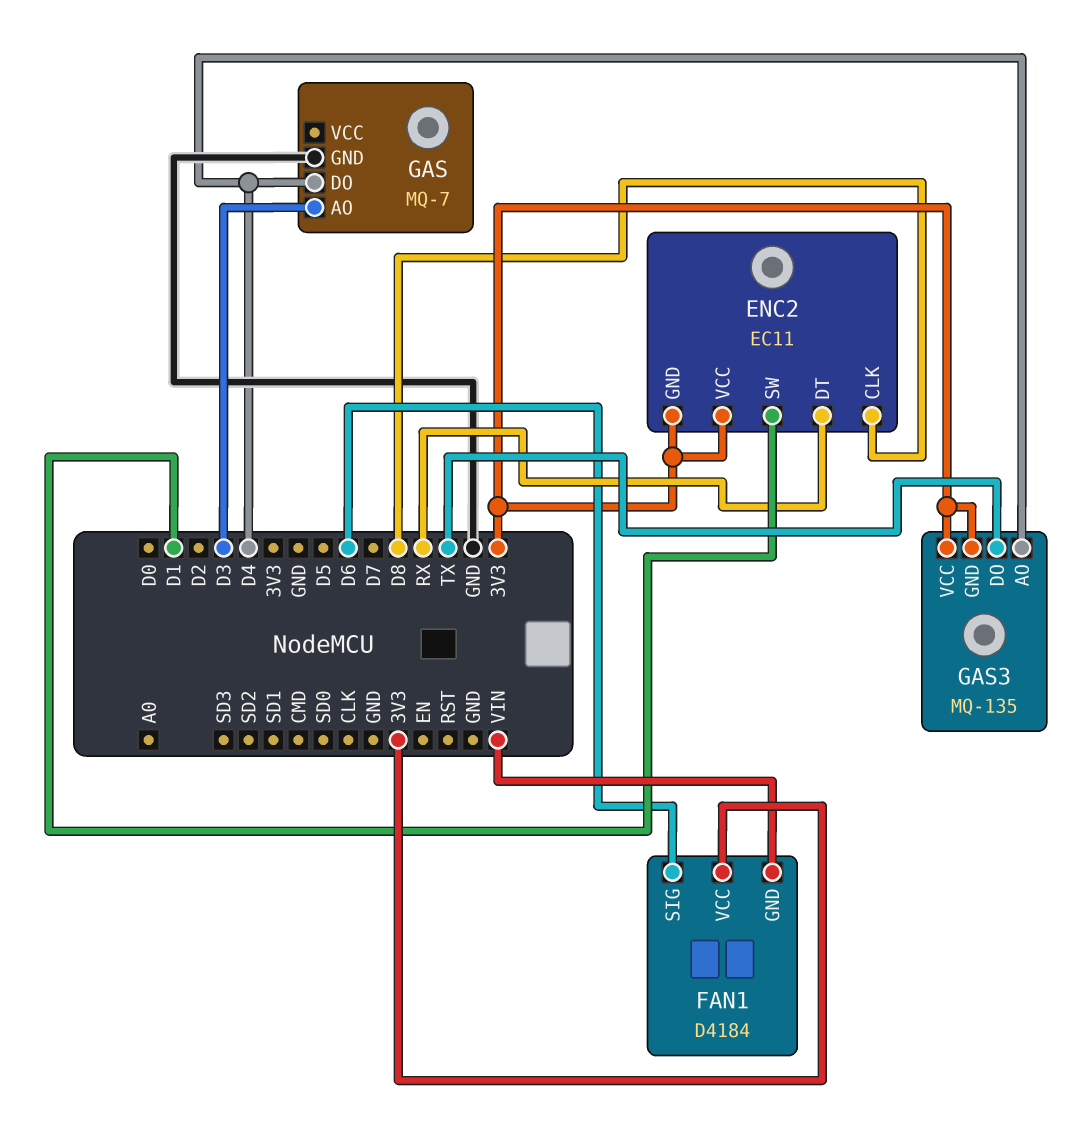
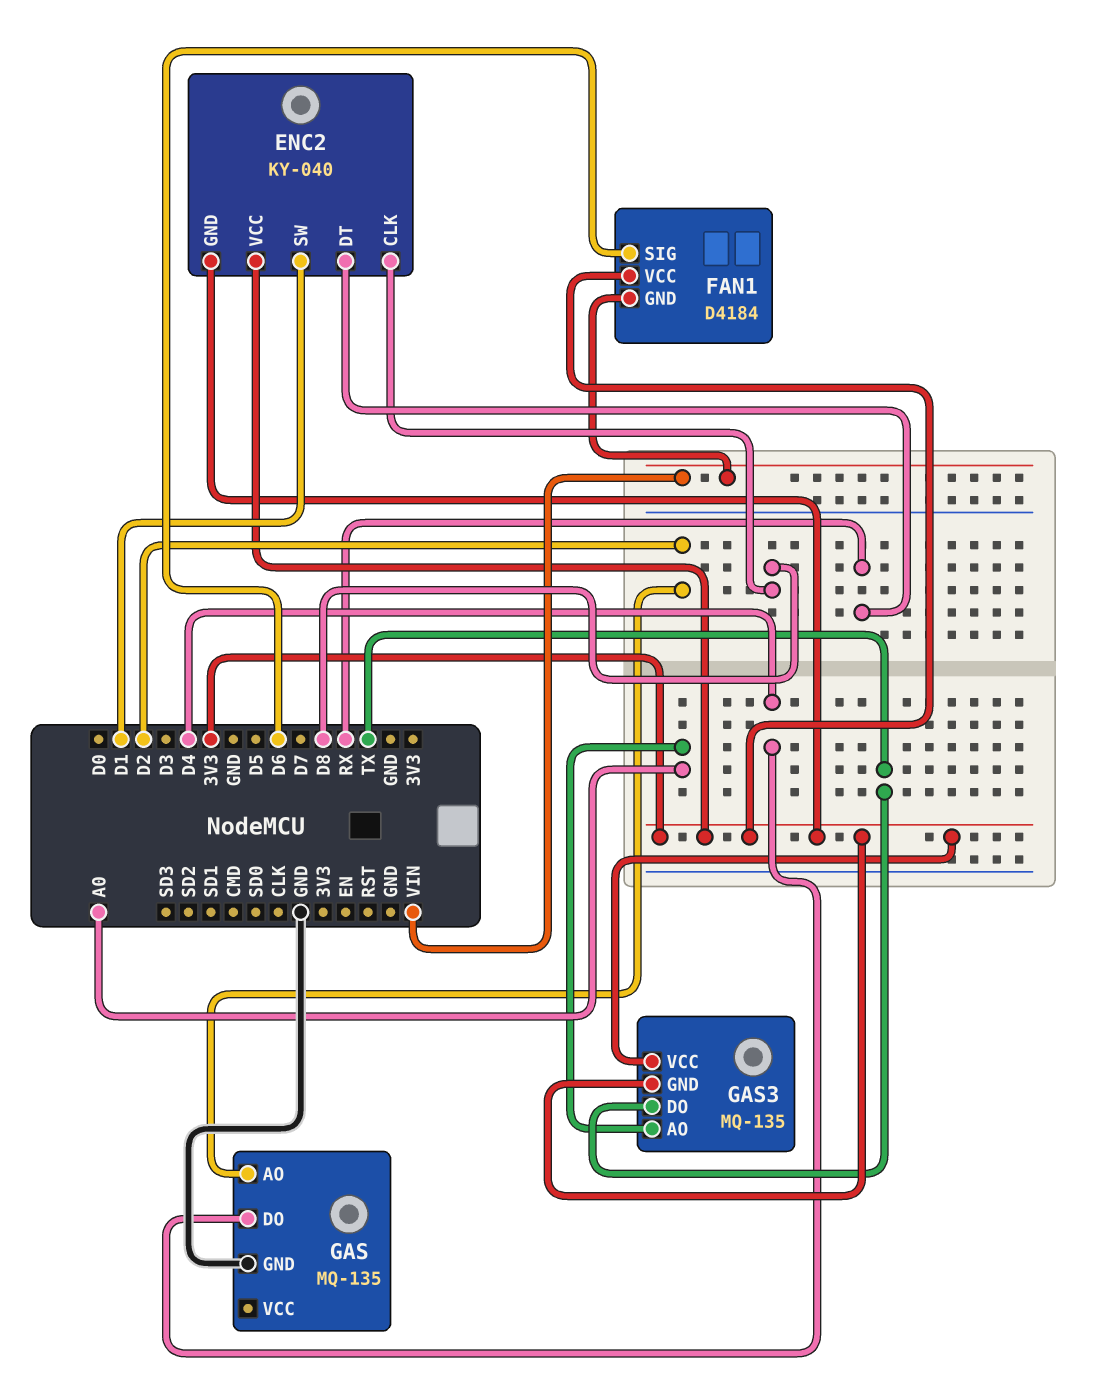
ENC2: EC11 -> KY-040
GAS: MQ-7 -> MQ-135
GAS pin AO: D3 -> D2
GAS3 pin AO: D4 -> A0

